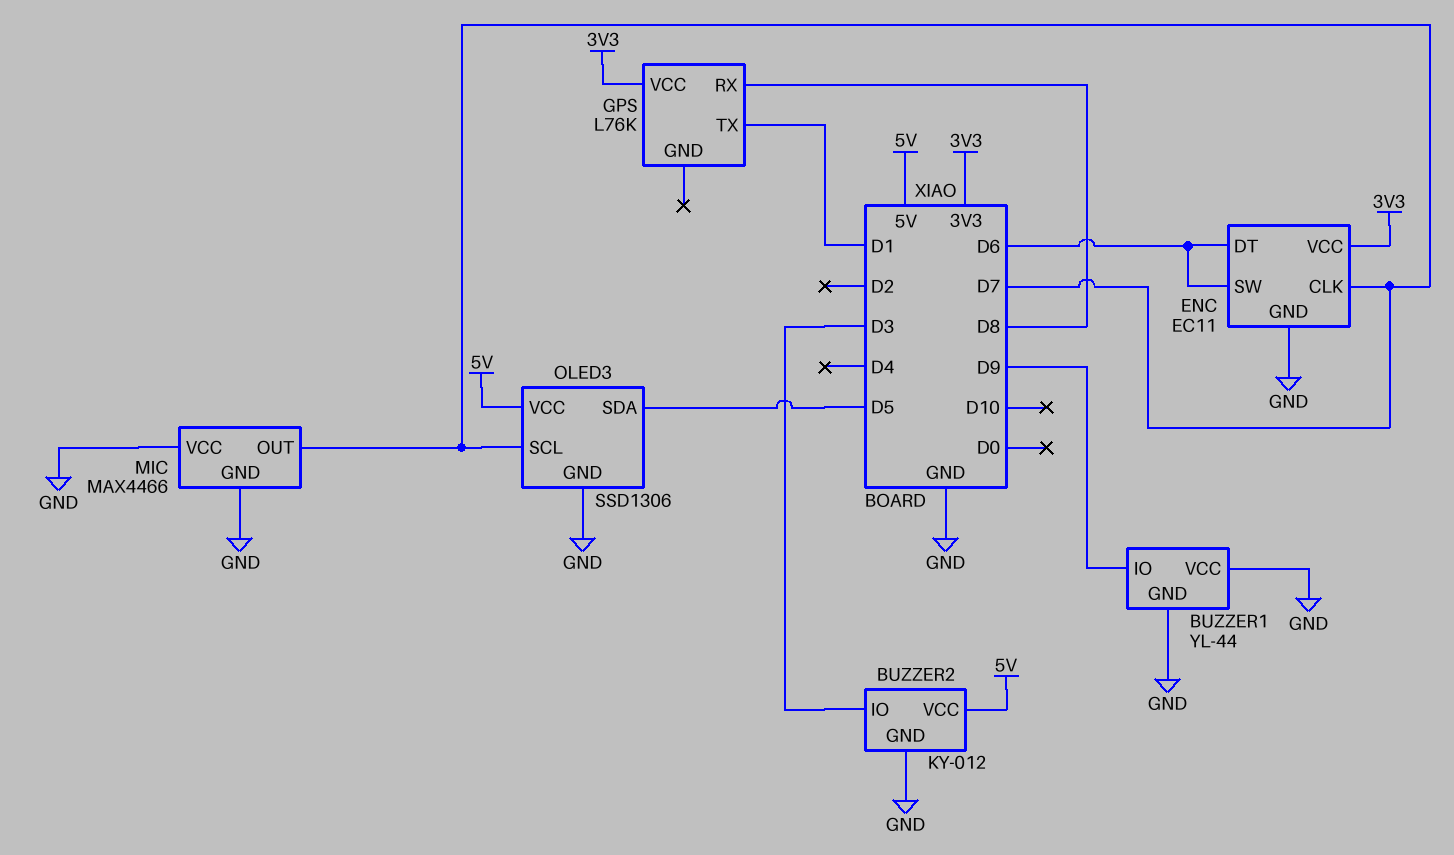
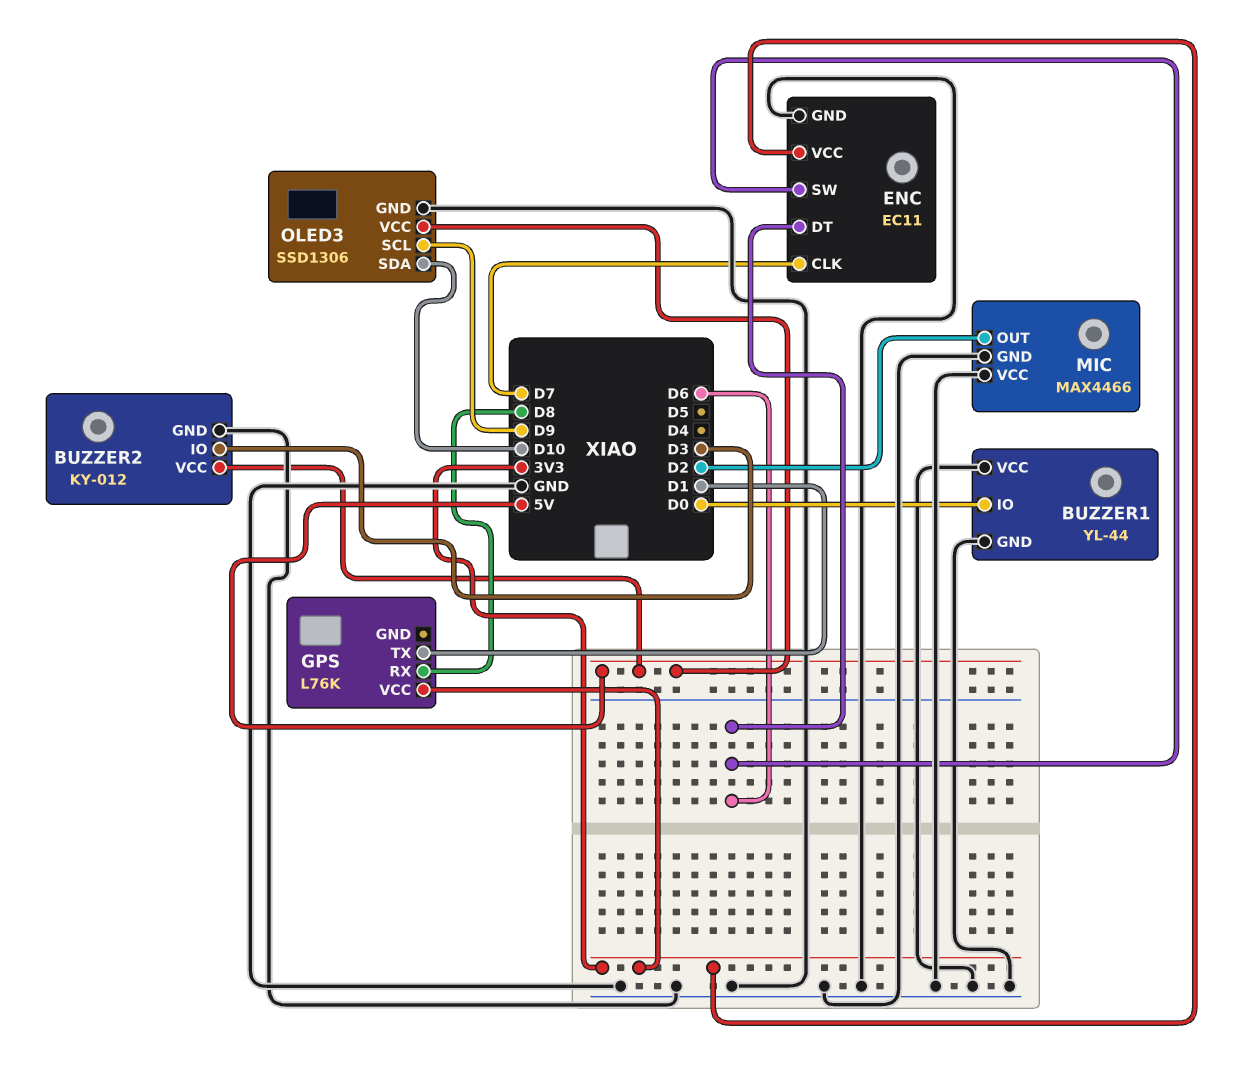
BUZZER1 pin IO: D9 -> D0
MIC pin OUT: D7 -> D2
OLED3 pin SCL: D7 -> D9
OLED3 pin SDA: D5 -> D10

